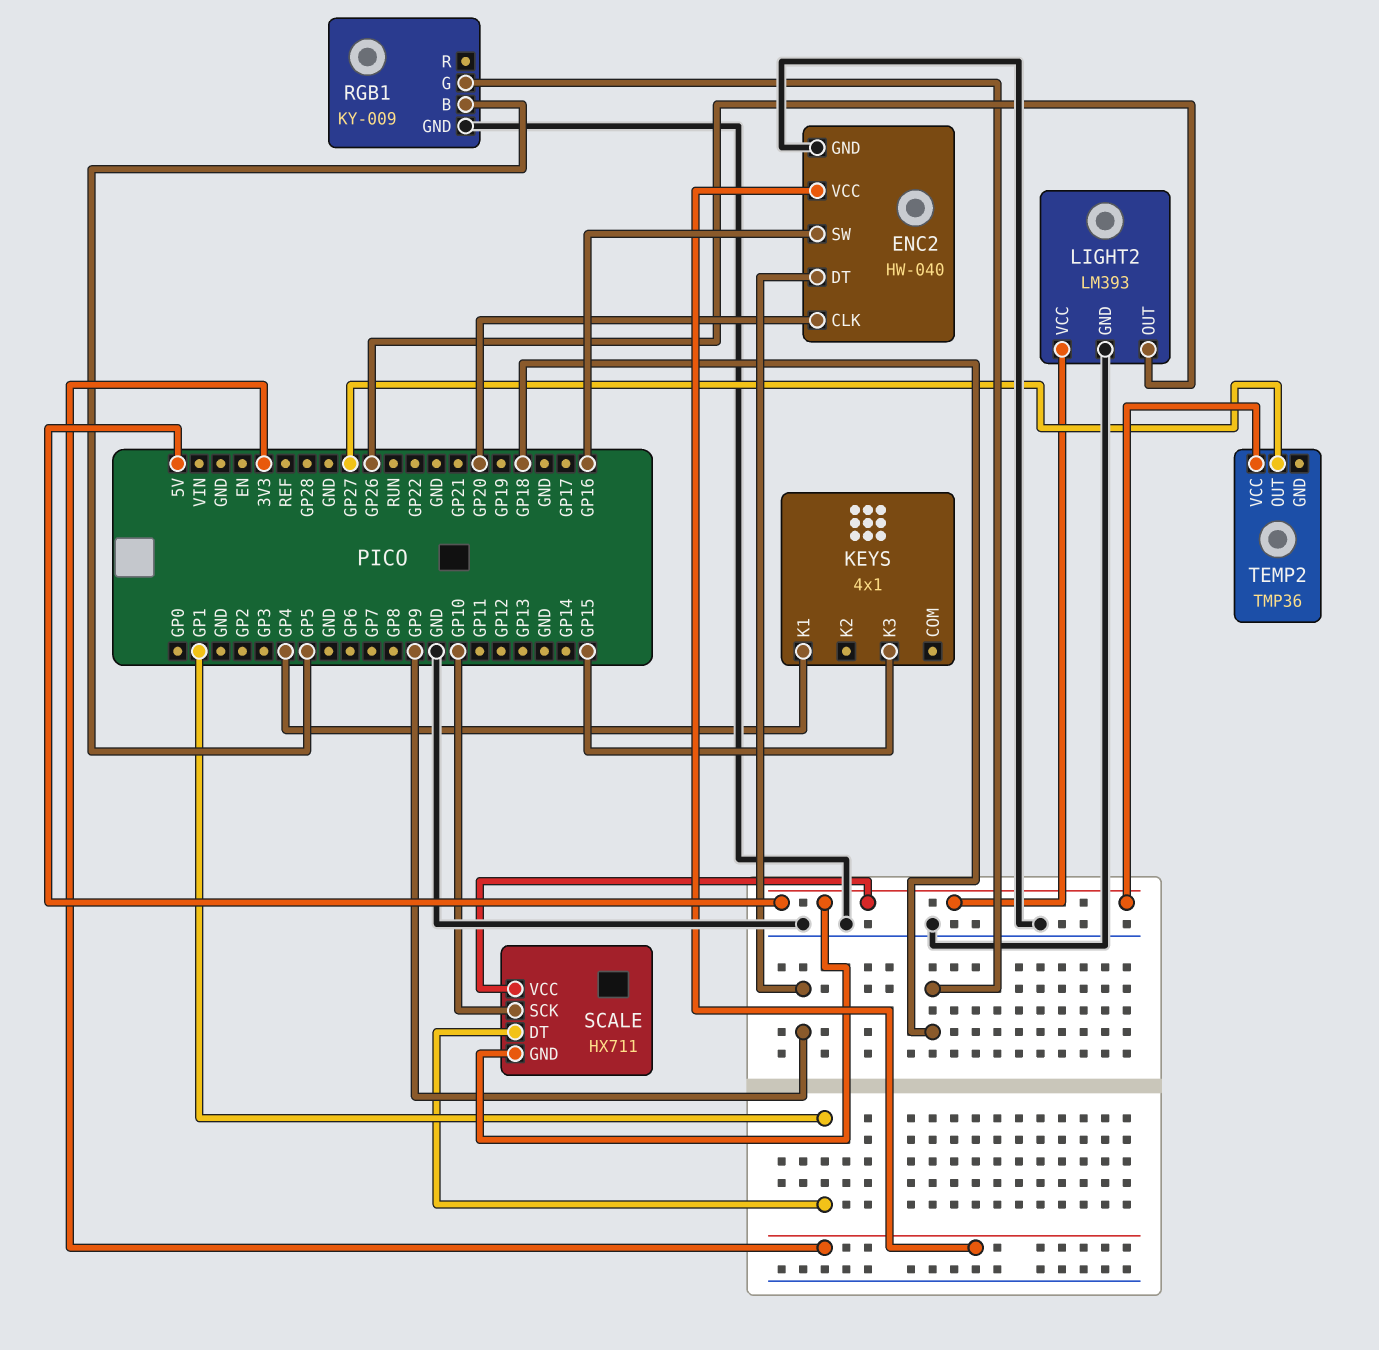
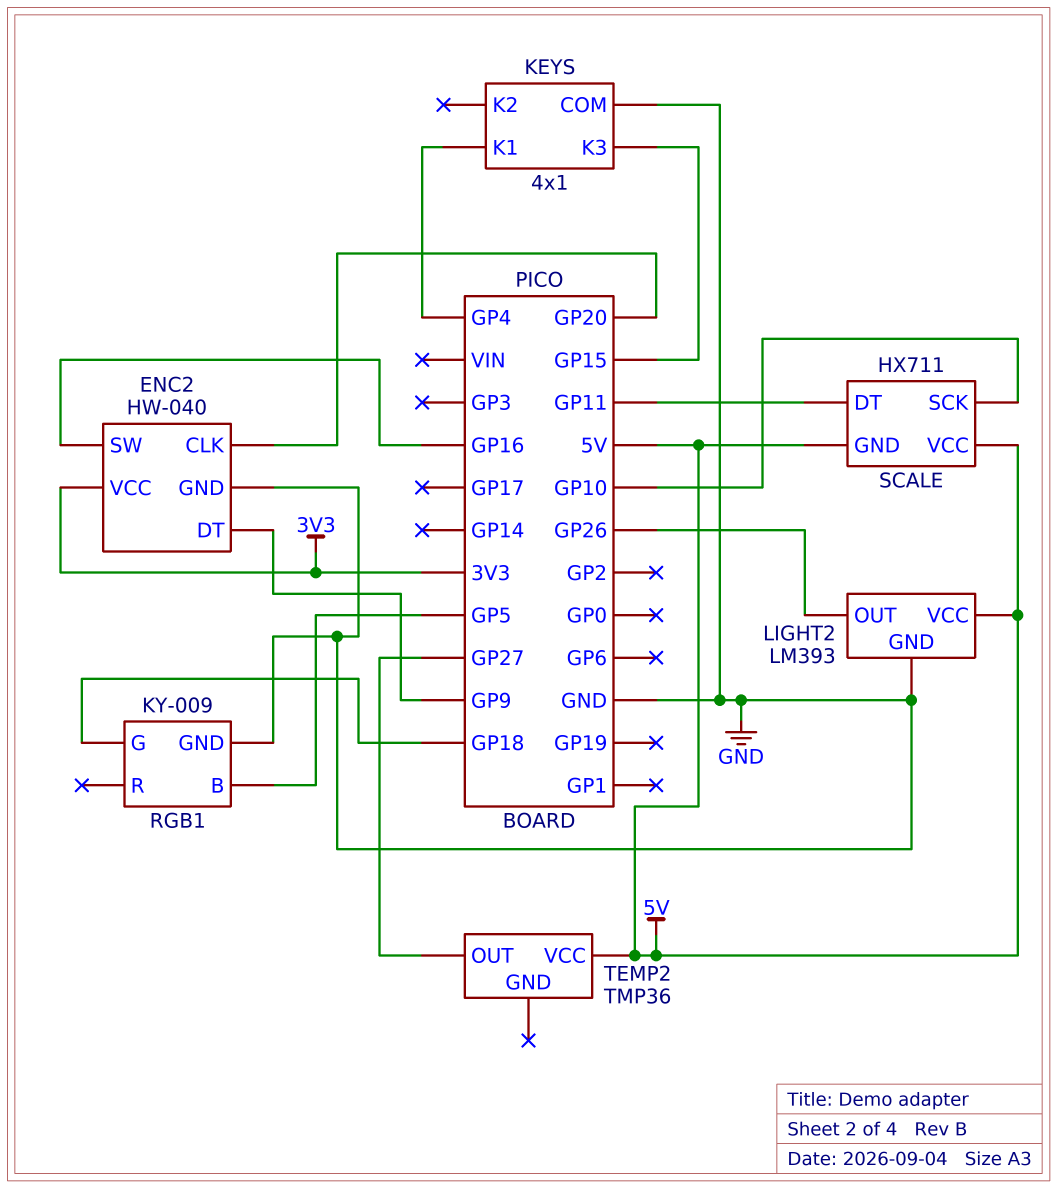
KEYS pin COM: none -> GND
SCALE pin DT: GP1 -> GP11

